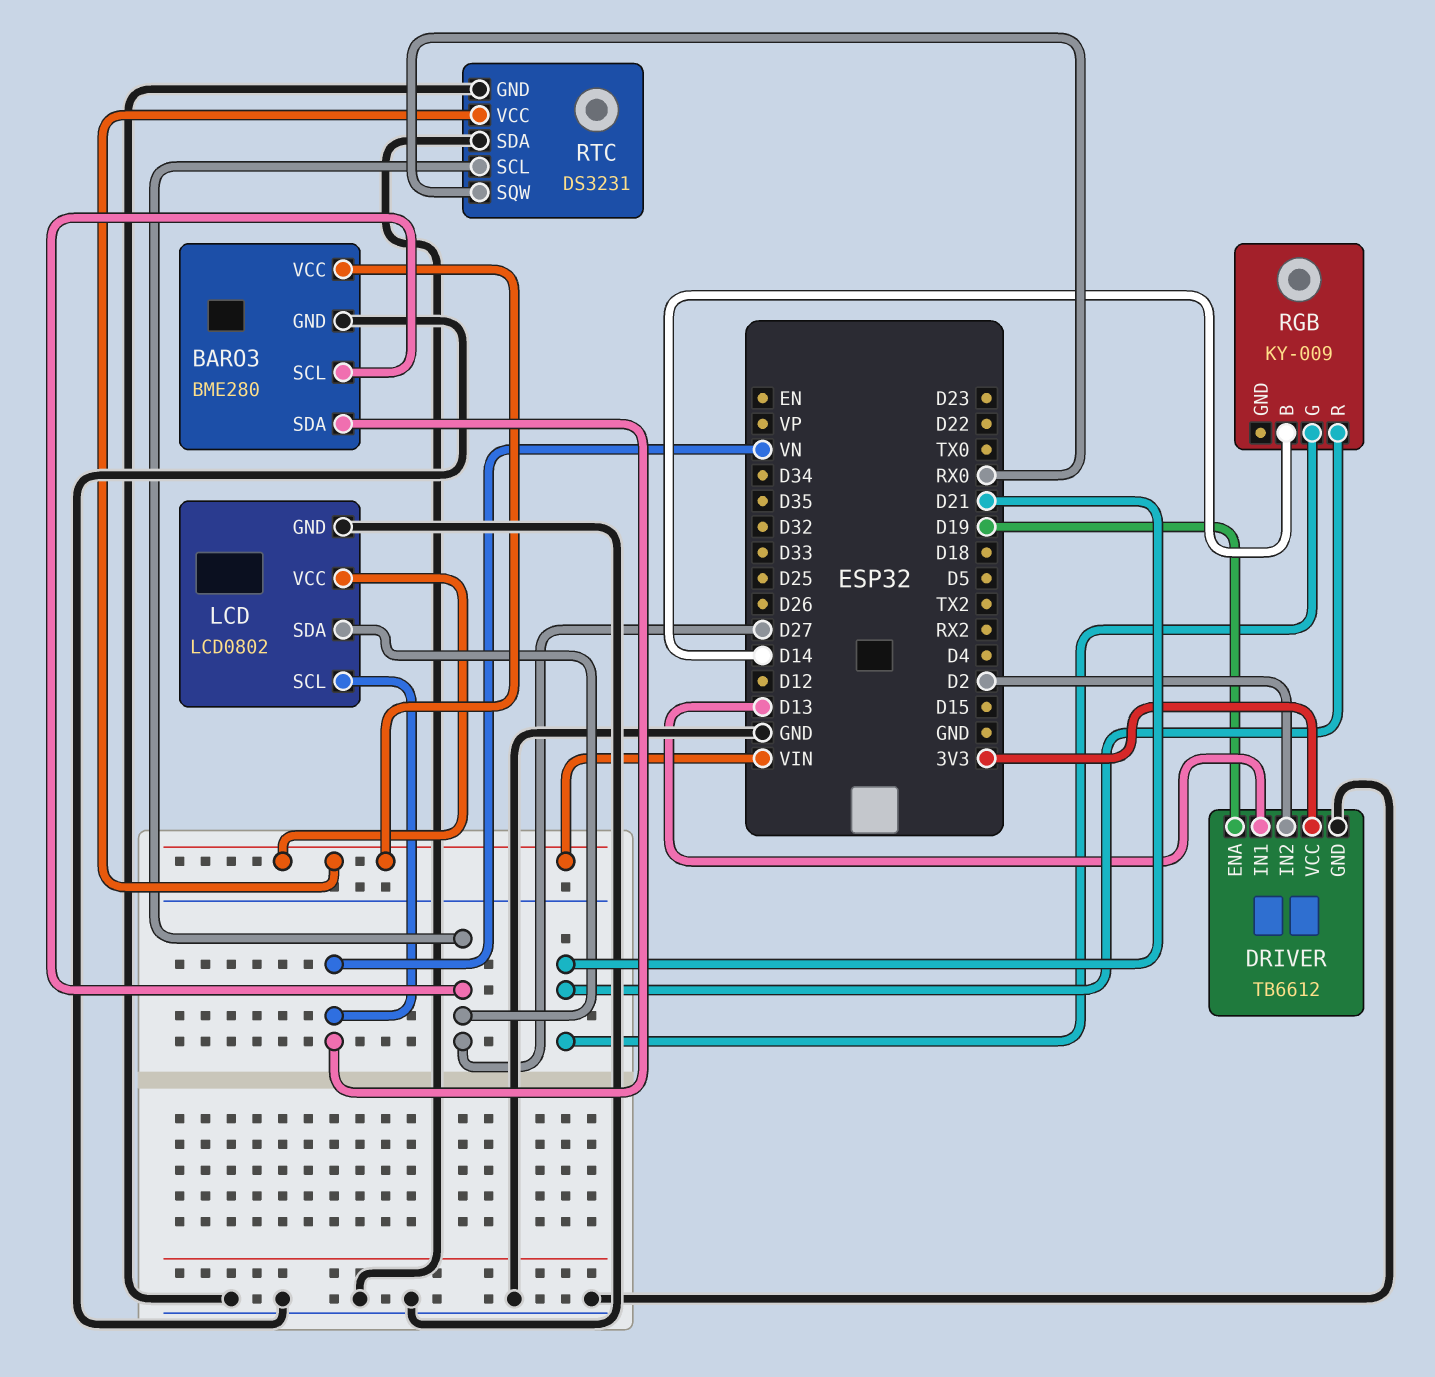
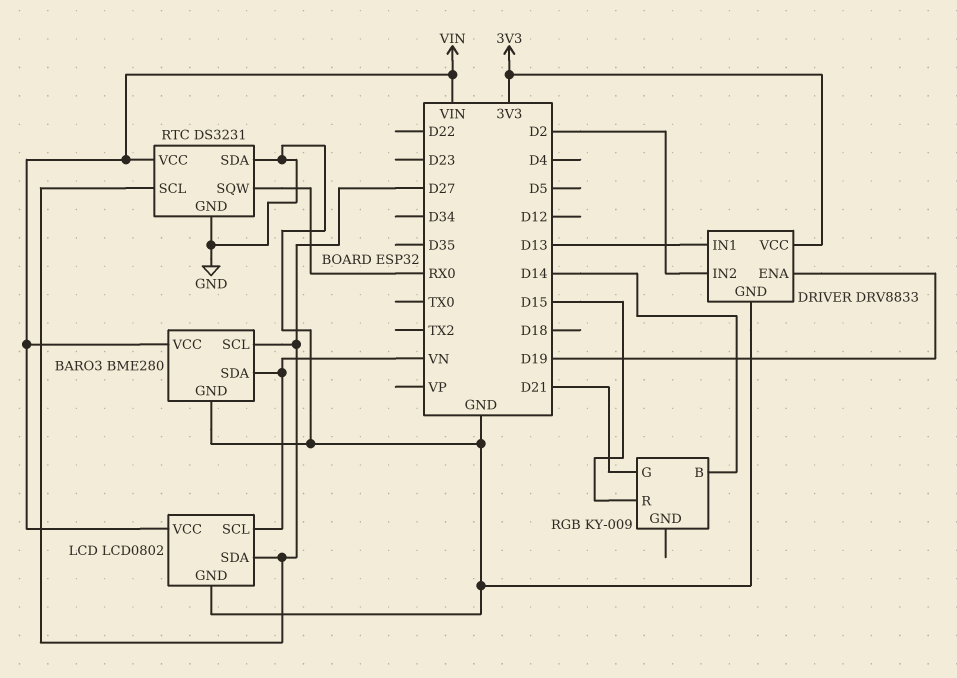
DRIVER: TB6612 -> DRV8833
RGB pin R: D21 -> D15

